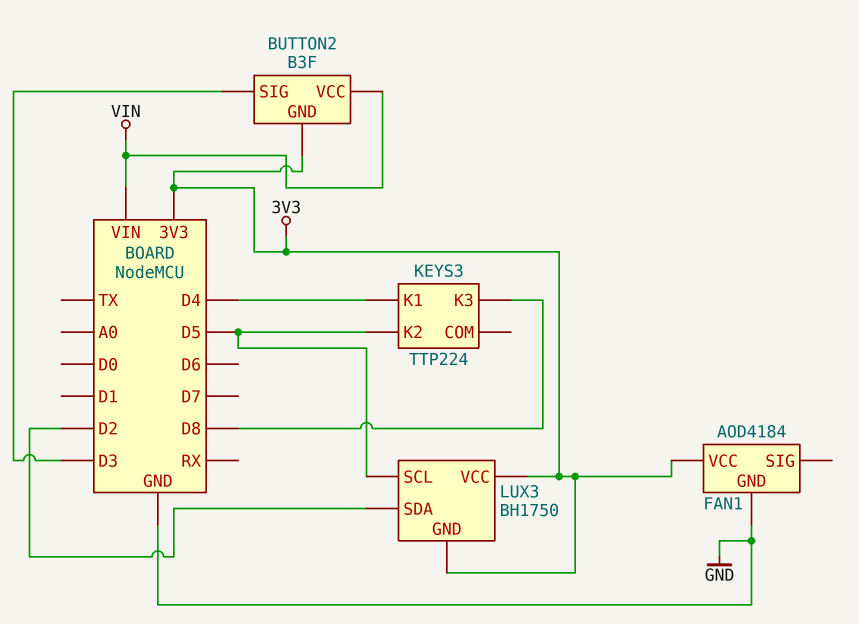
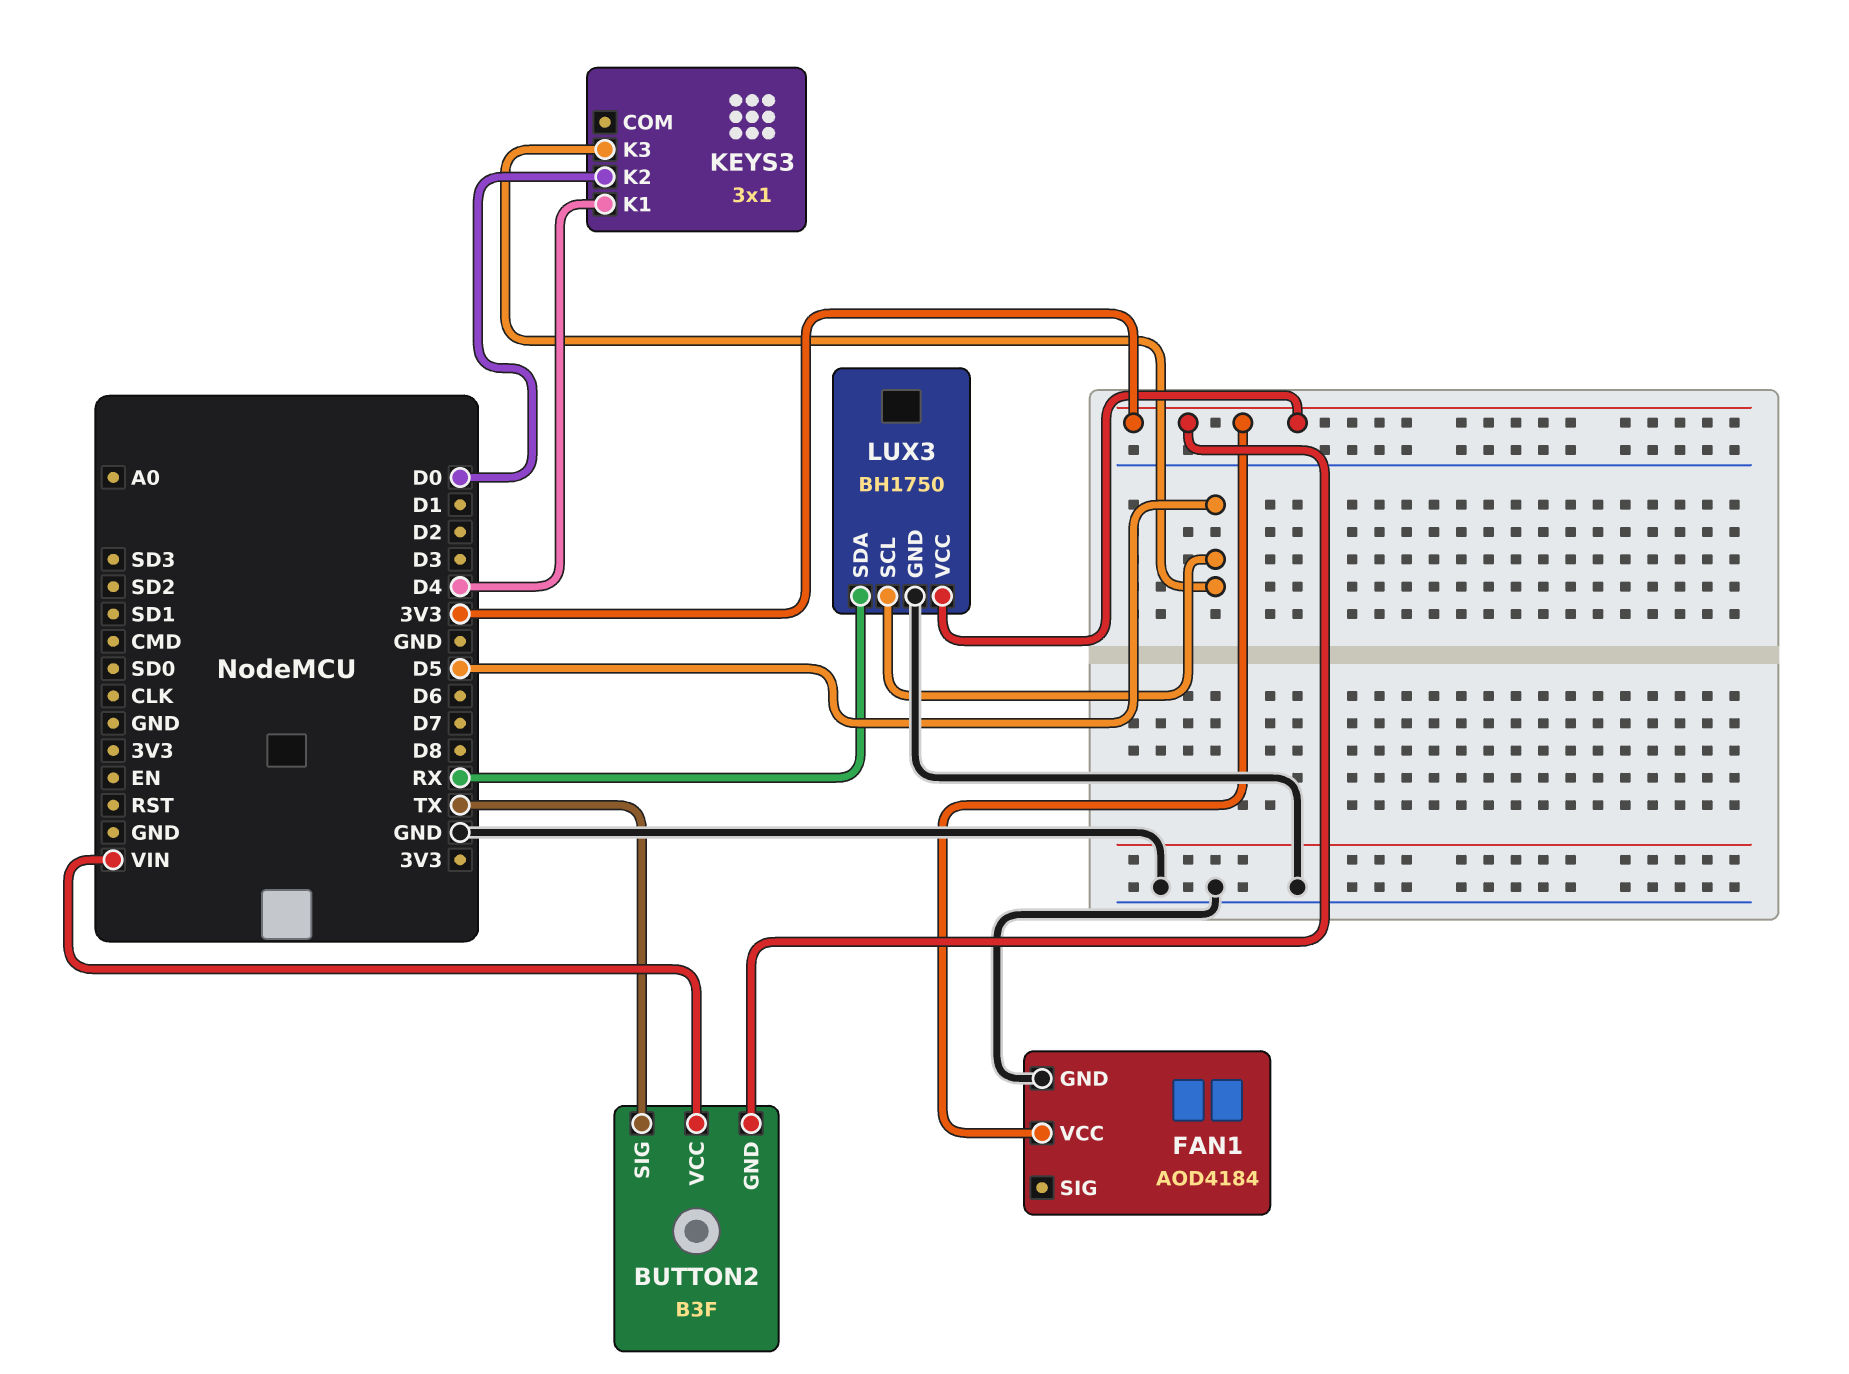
BUTTON2 pin SIG: D3 -> TX
KEYS3: TTP224 -> 3x1
KEYS3 pin K2: D5 -> D0
KEYS3 pin K3: D8 -> D5
LUX3 pin GND: 3V3 -> GND
LUX3 pin SDA: D2 -> RX

